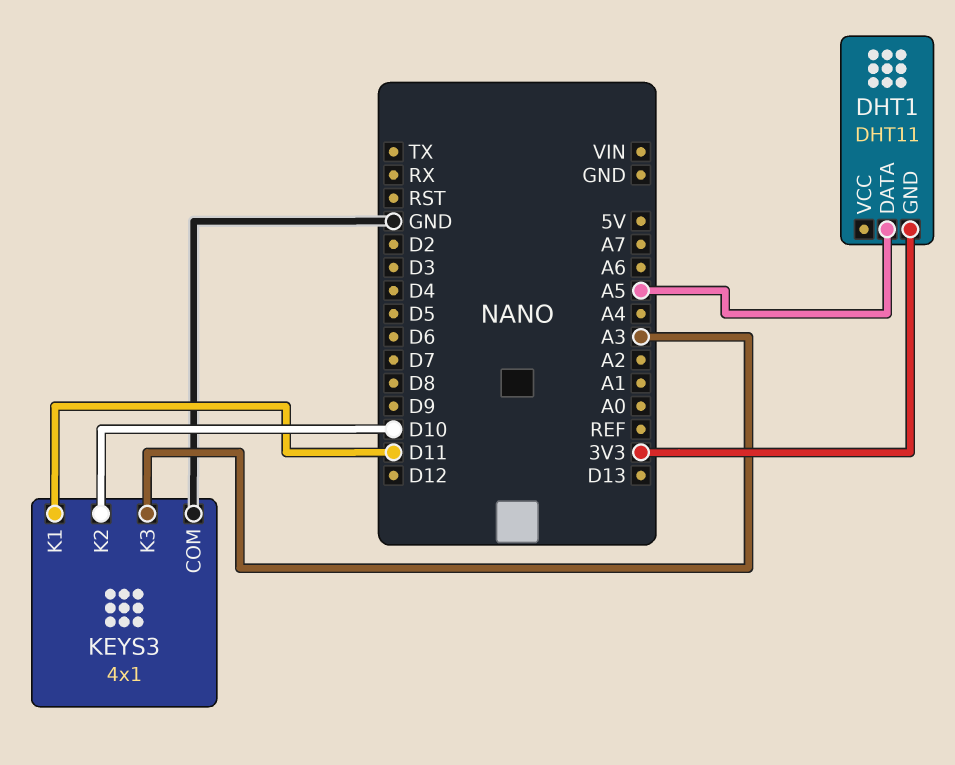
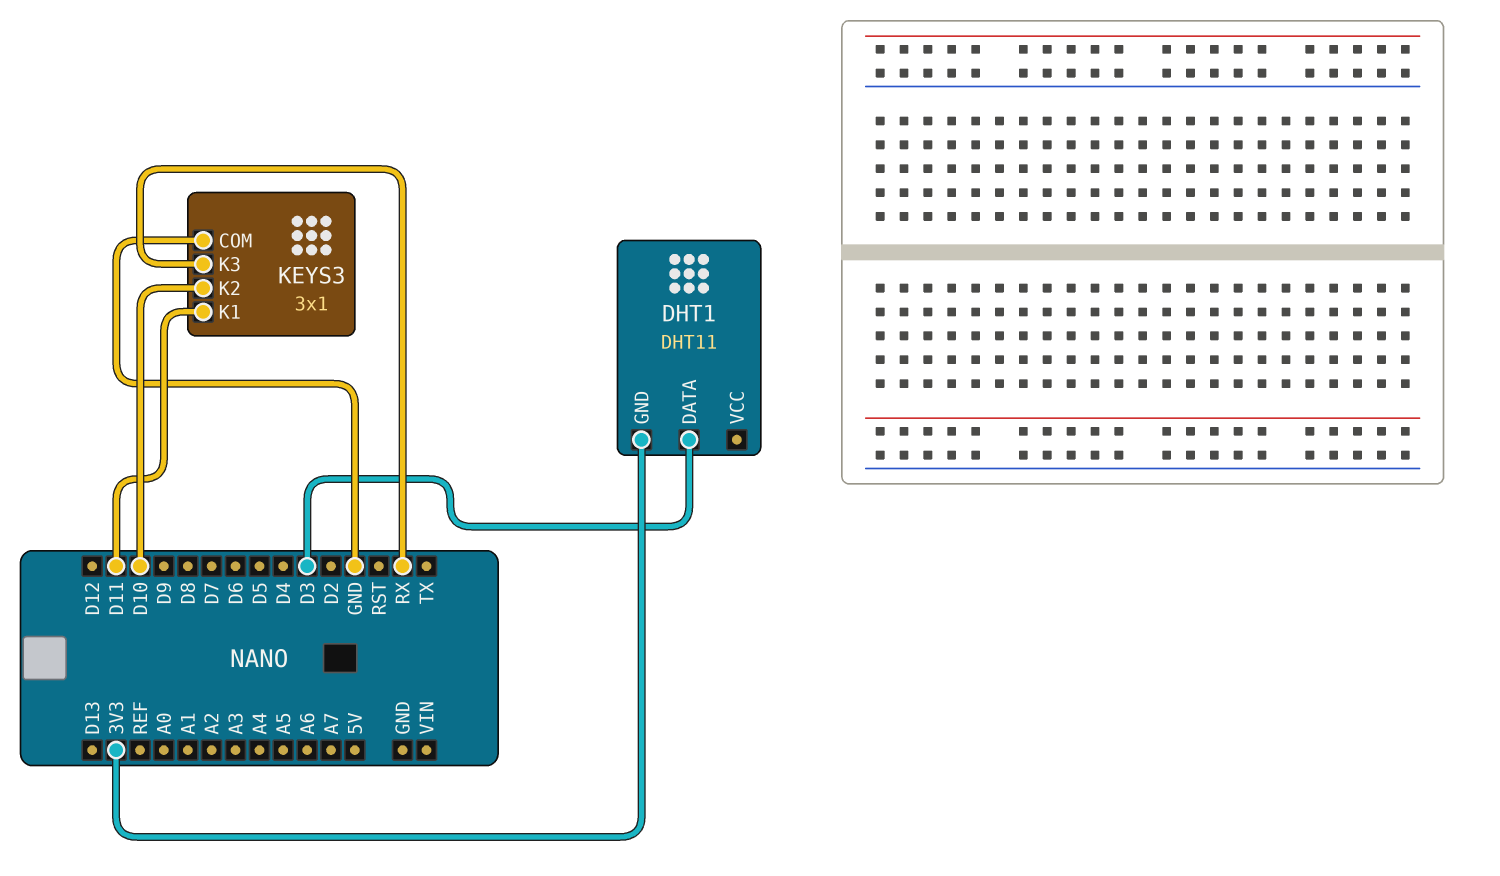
DHT1 pin DATA: A5 -> D3
KEYS3: 4x1 -> 3x1
KEYS3 pin K3: A3 -> RX

